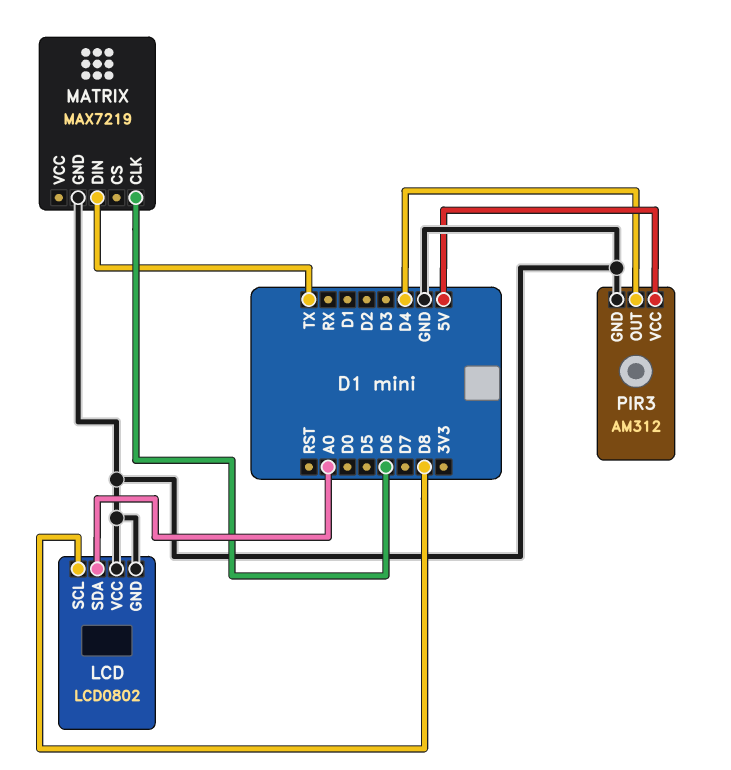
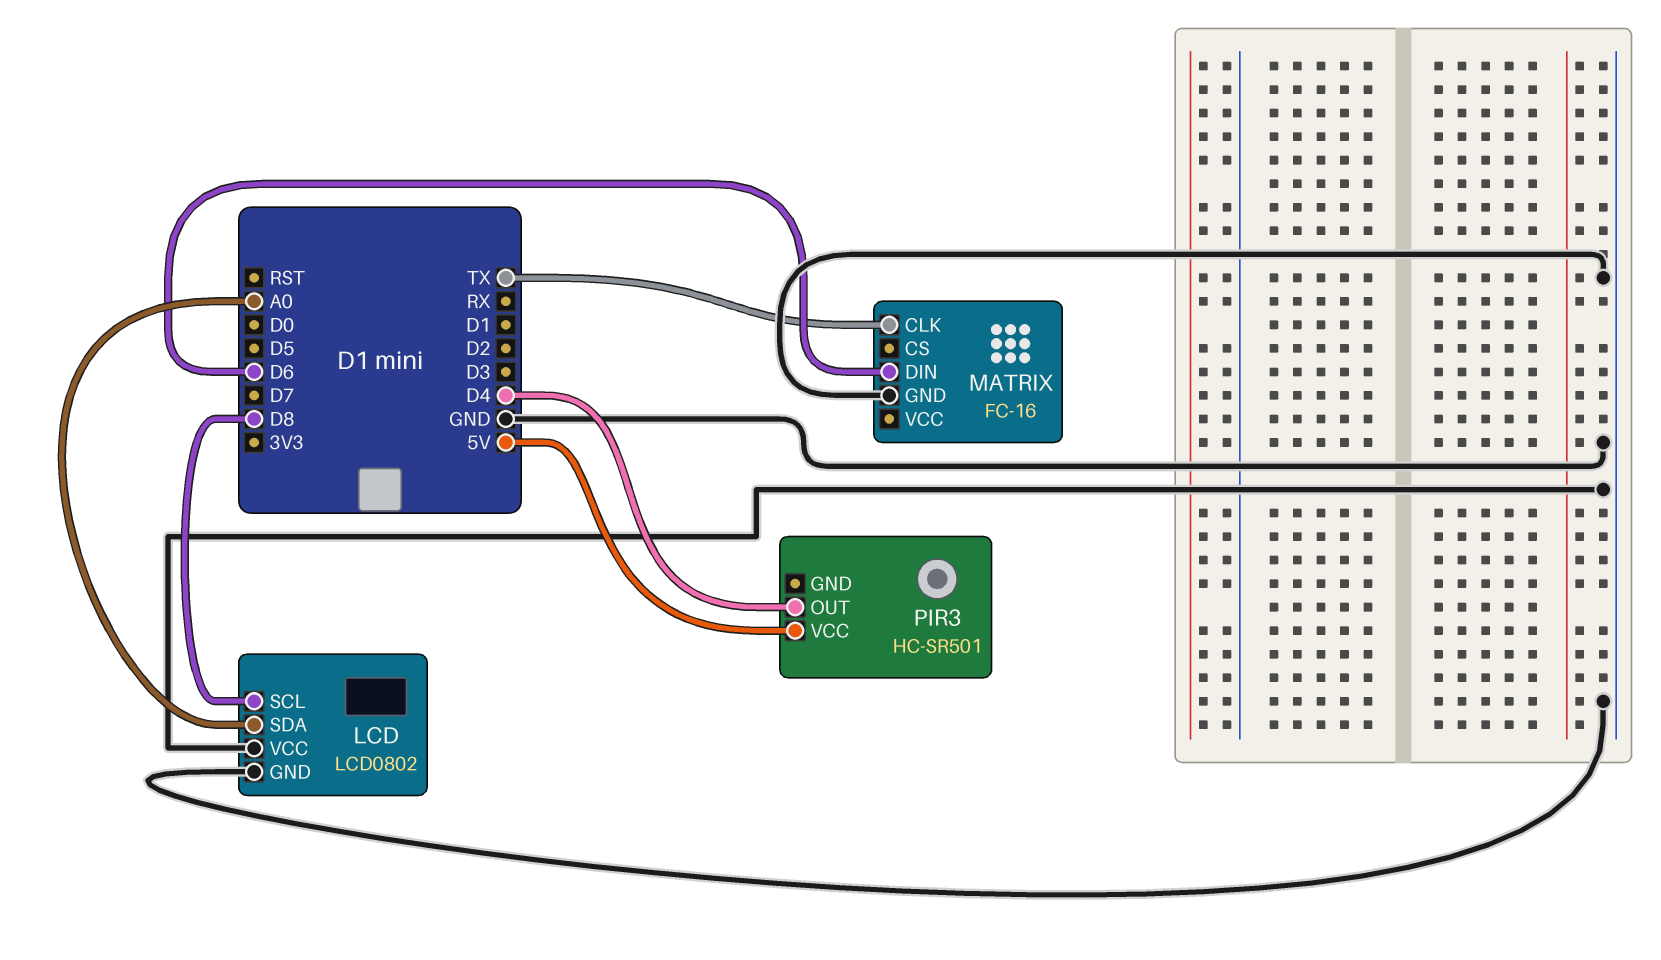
MATRIX: MAX7219 -> FC-16
MATRIX pin CLK: D6 -> TX
MATRIX pin DIN: TX -> D6
PIR3: AM312 -> HC-SR501
PIR3 pin GND: GND -> none

